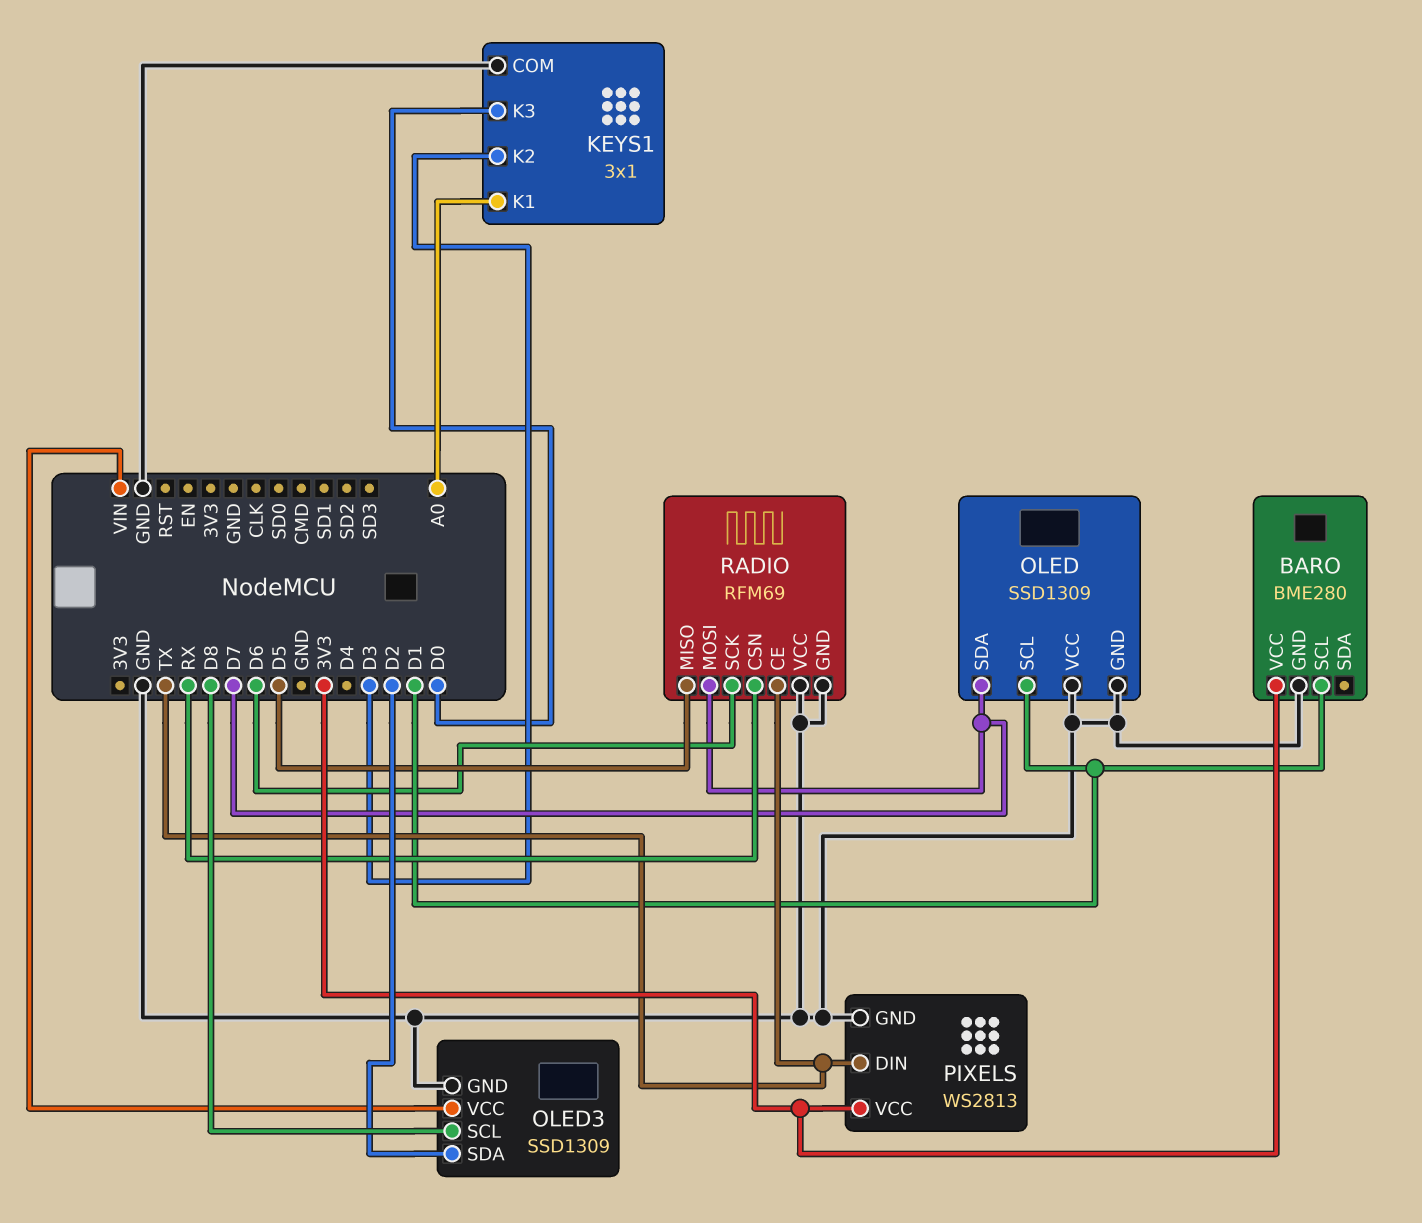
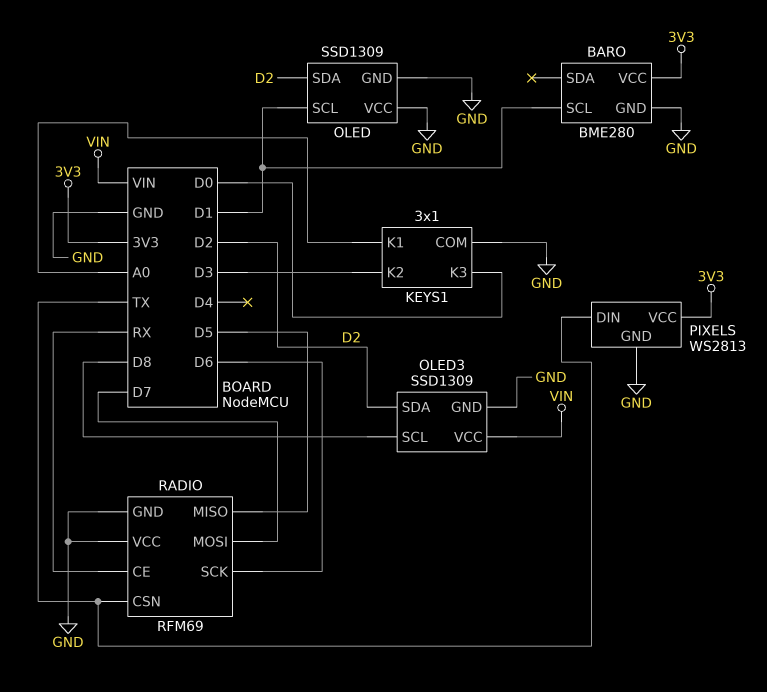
OLED pin SDA: D7 -> D2
RADIO pin CE: TX -> RX
RADIO pin CSN: RX -> TX

